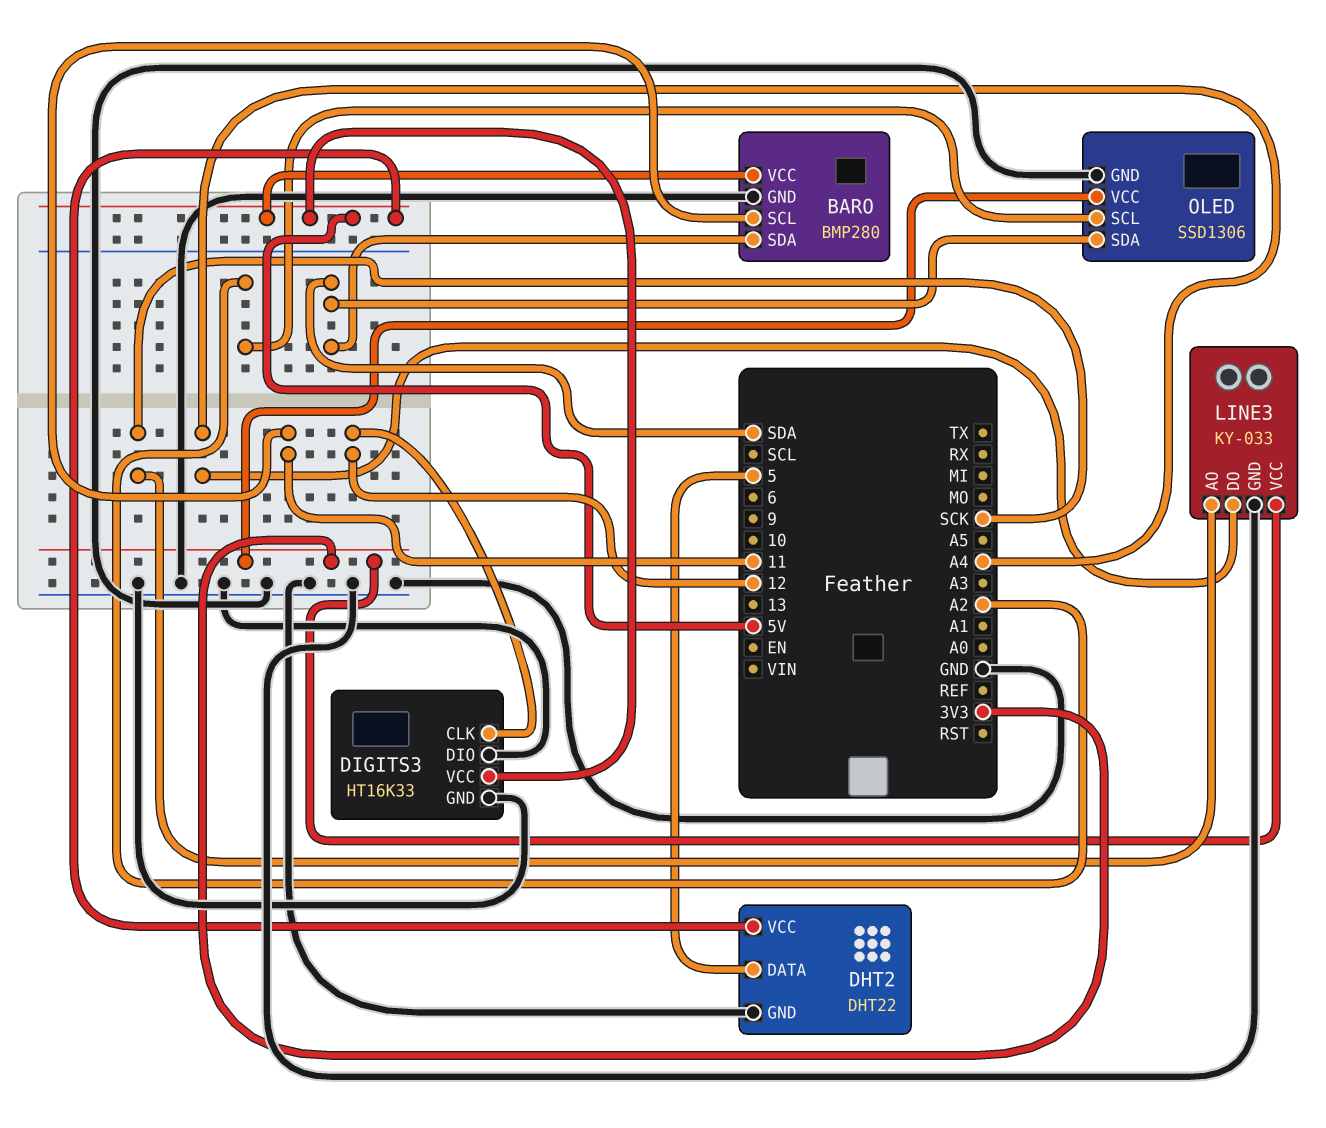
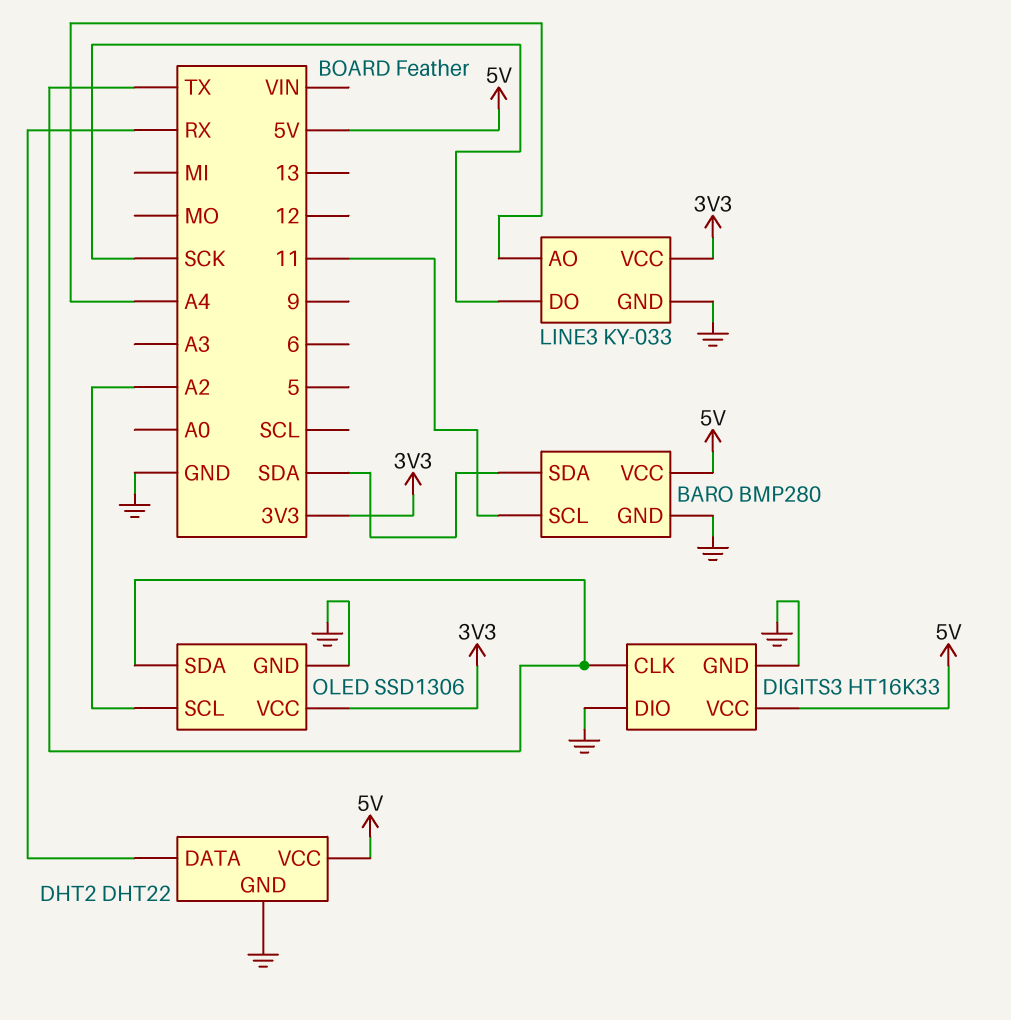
DHT2 pin DATA: 5 -> RX
DIGITS3 pin CLK: 12 -> TX
LINE3 pin AO: SCK -> A4
LINE3 pin DO: A4 -> SCK
OLED pin SDA: SDA -> TX

